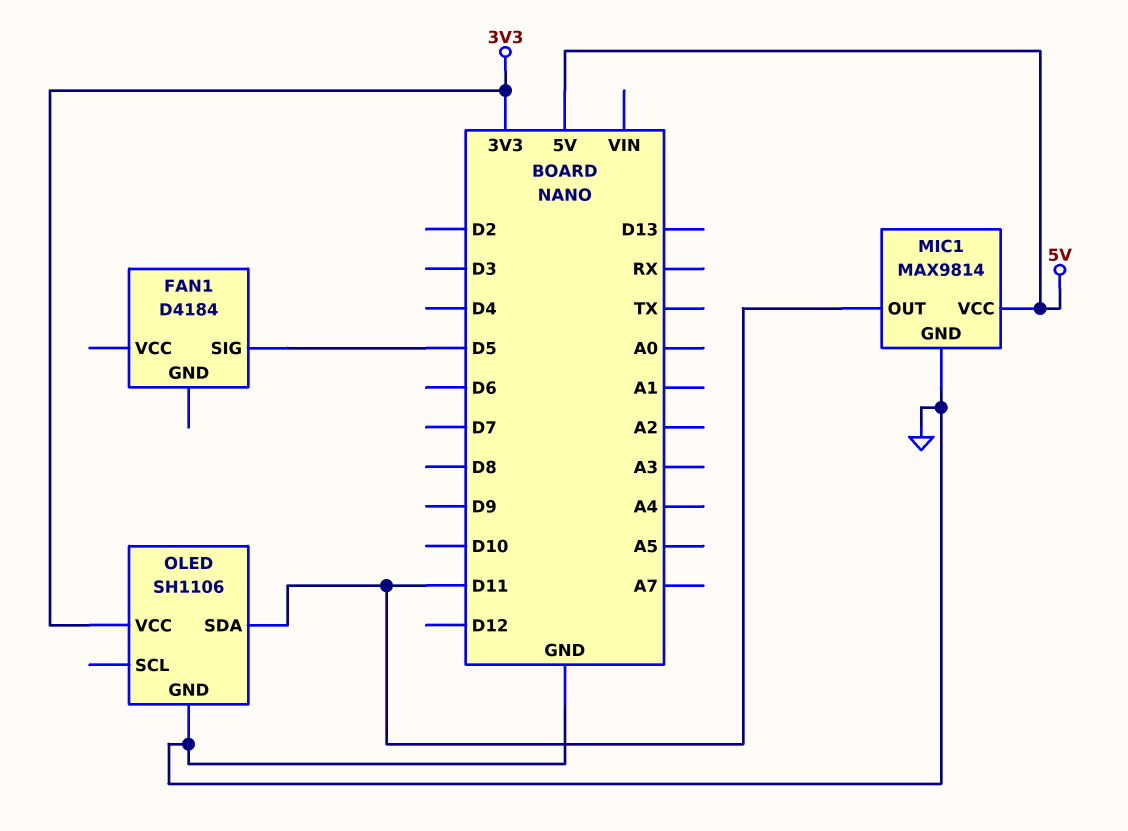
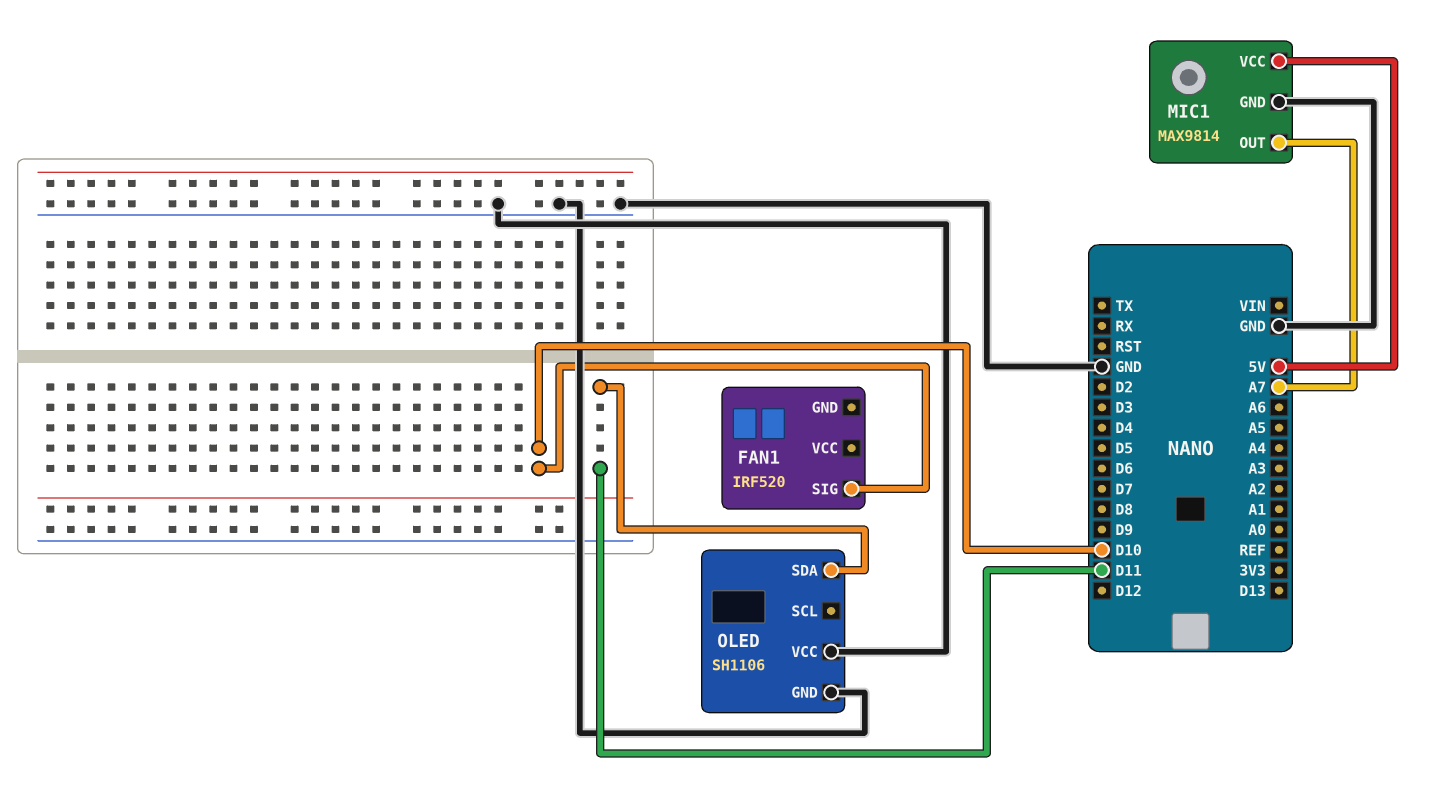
FAN1: D4184 -> IRF520
FAN1 pin SIG: D5 -> D10
MIC1 pin OUT: D11 -> A7
OLED pin VCC: 3V3 -> GND

